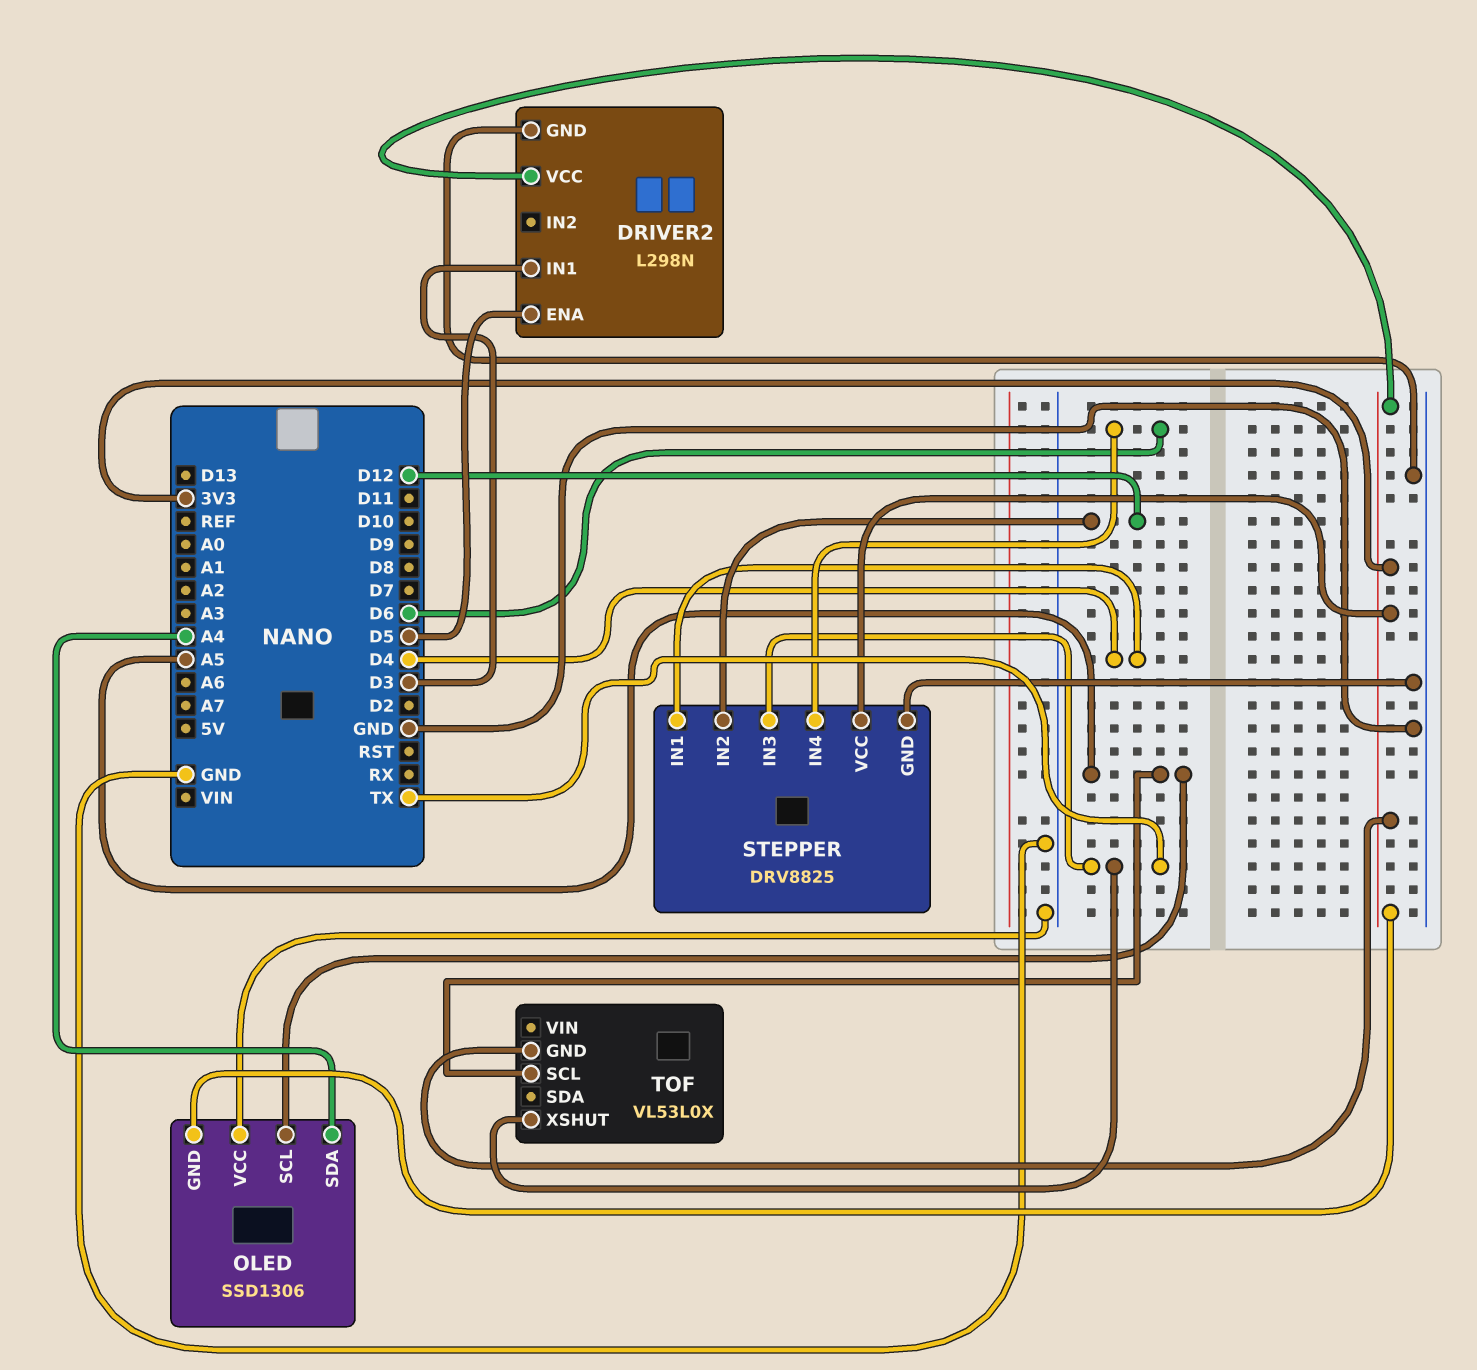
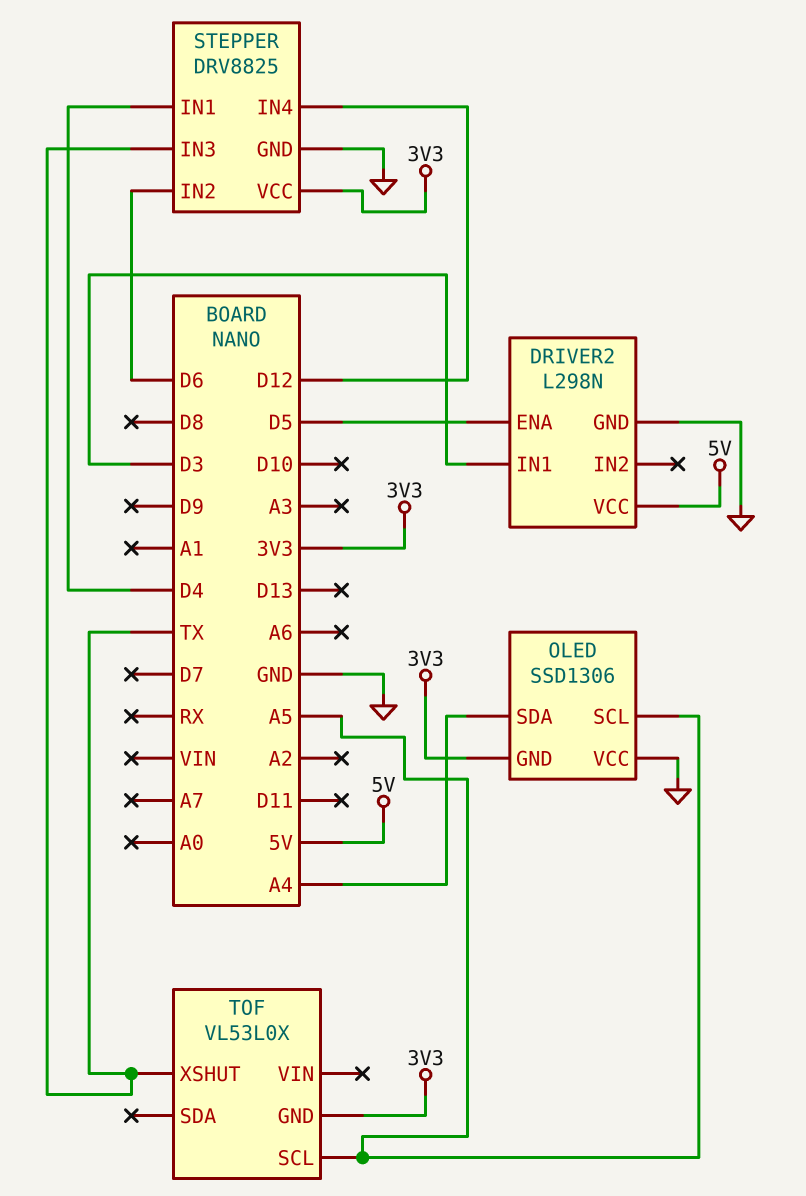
DRIVER2 pin VCC: 3V3 -> 5V
STEPPER pin IN2: D12 -> D6
STEPPER pin IN4: D6 -> D12

